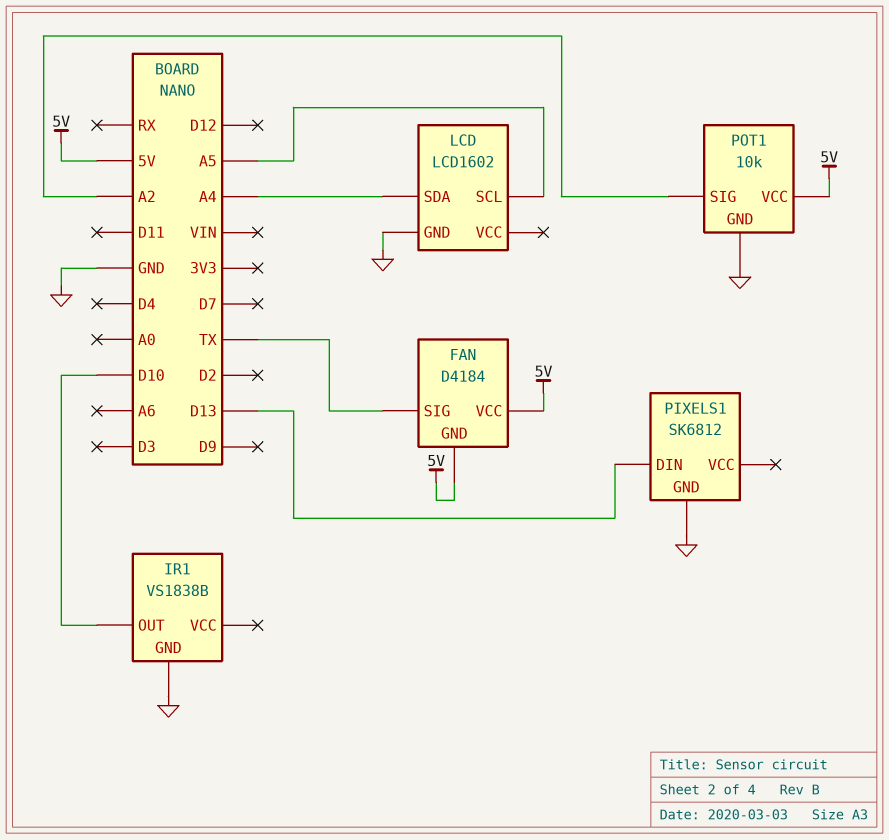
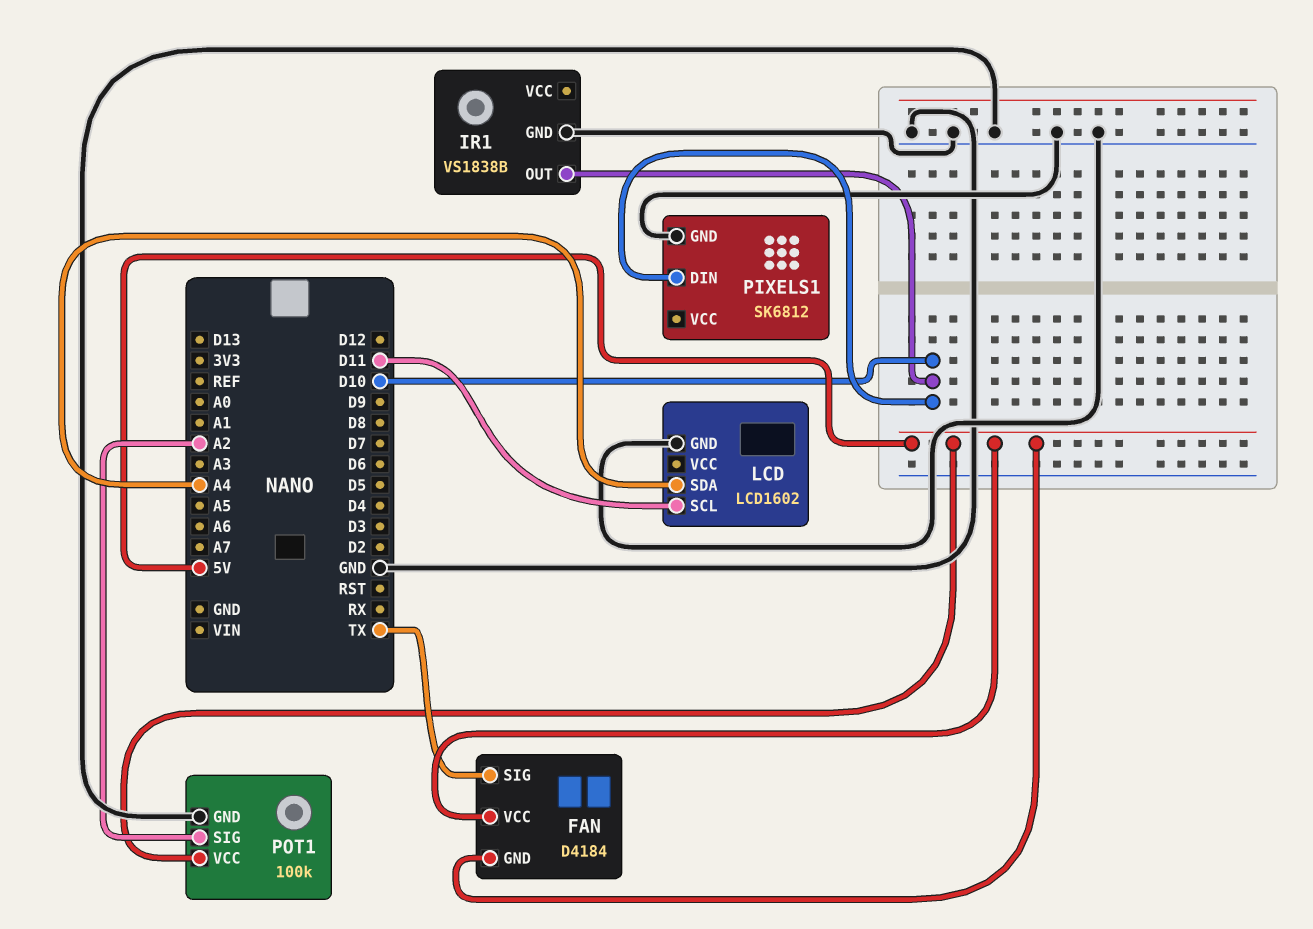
LCD pin SCL: A5 -> D11
PIXELS1 pin DIN: D13 -> D10
POT1: 10k -> 100k

